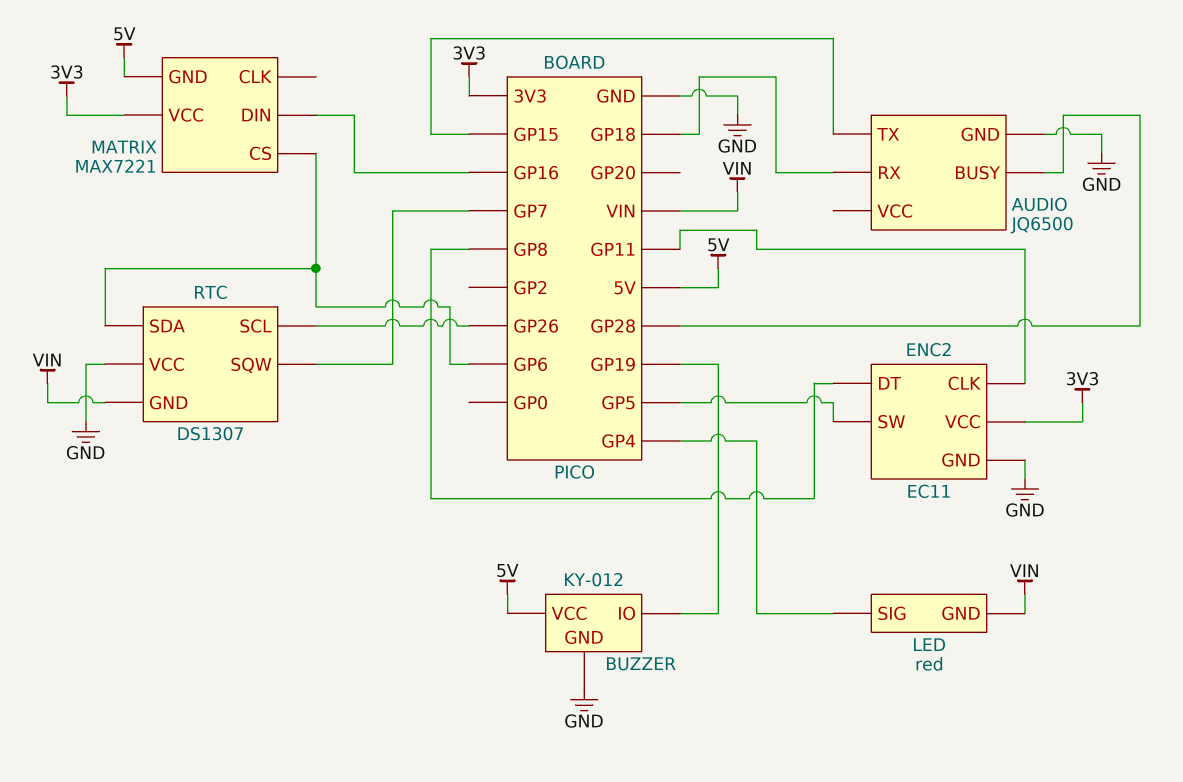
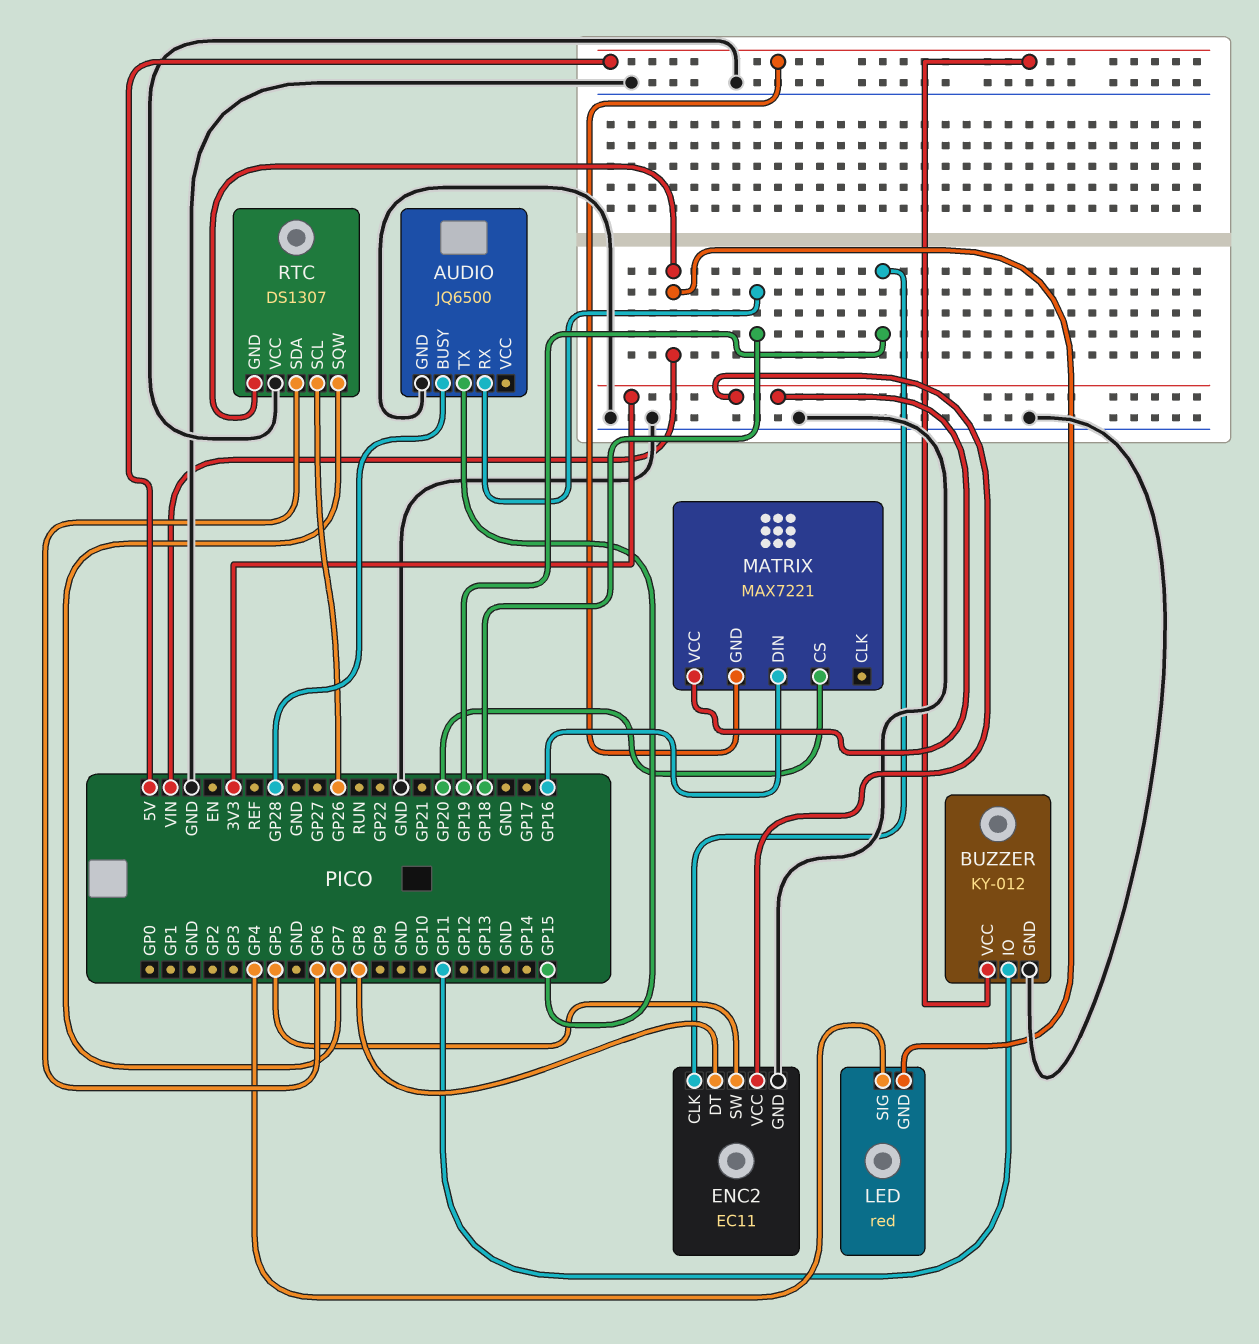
BUZZER pin IO: GP19 -> GP11
ENC2 pin CLK: GP11 -> GP19
MATRIX pin CS: GP6 -> GP20

